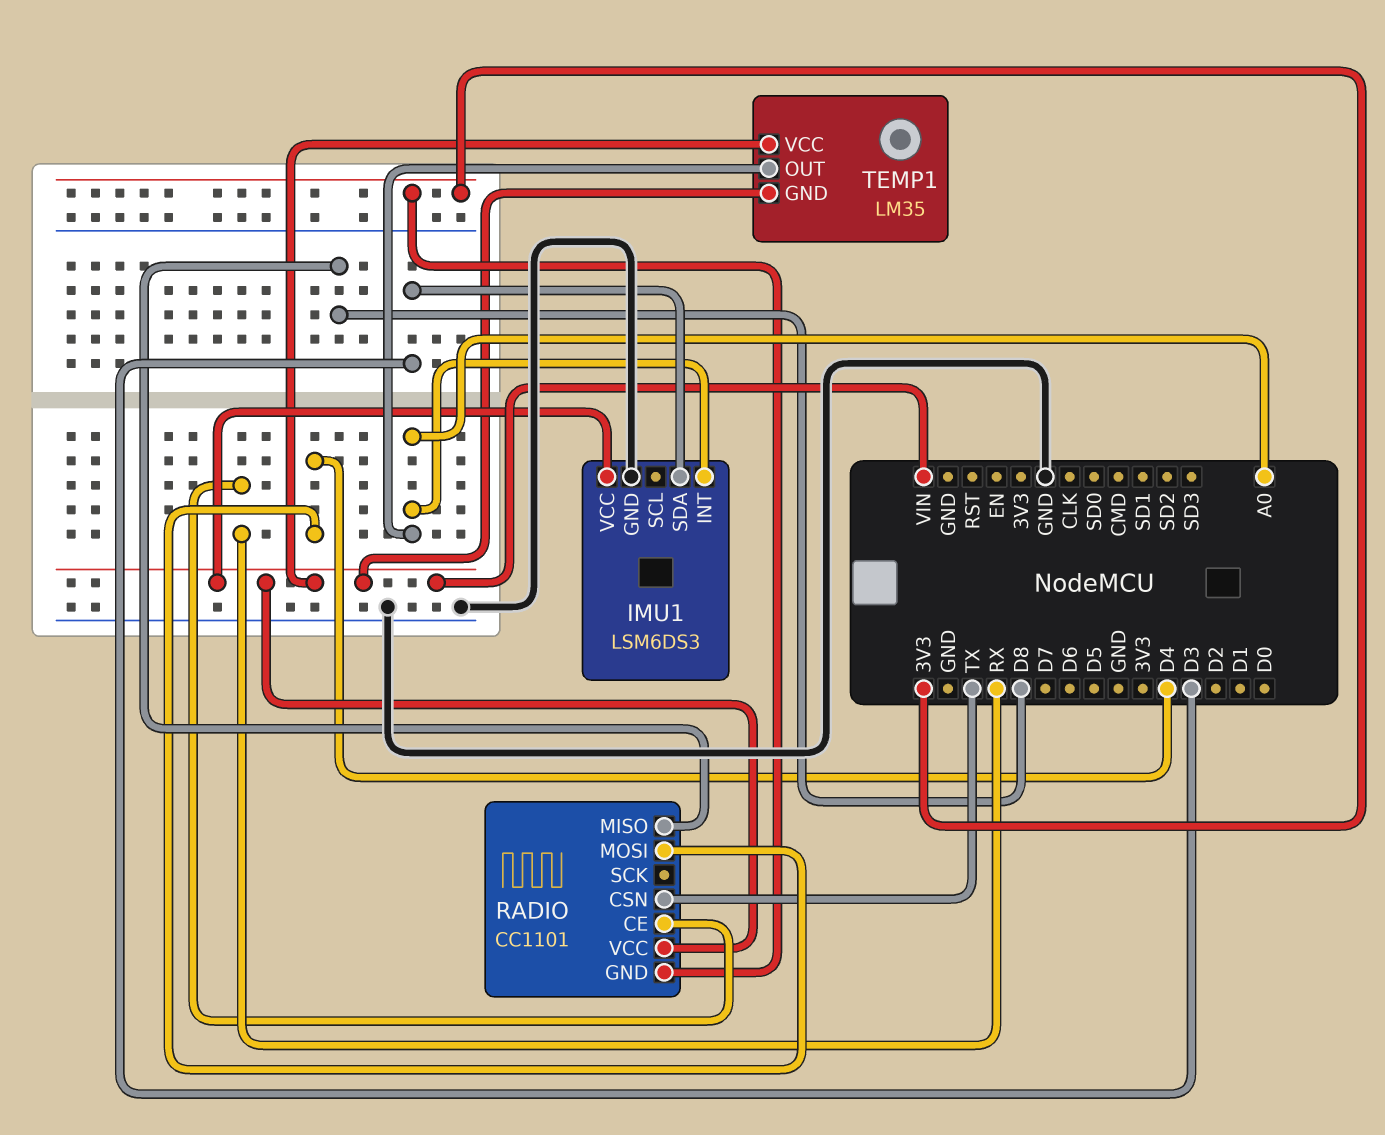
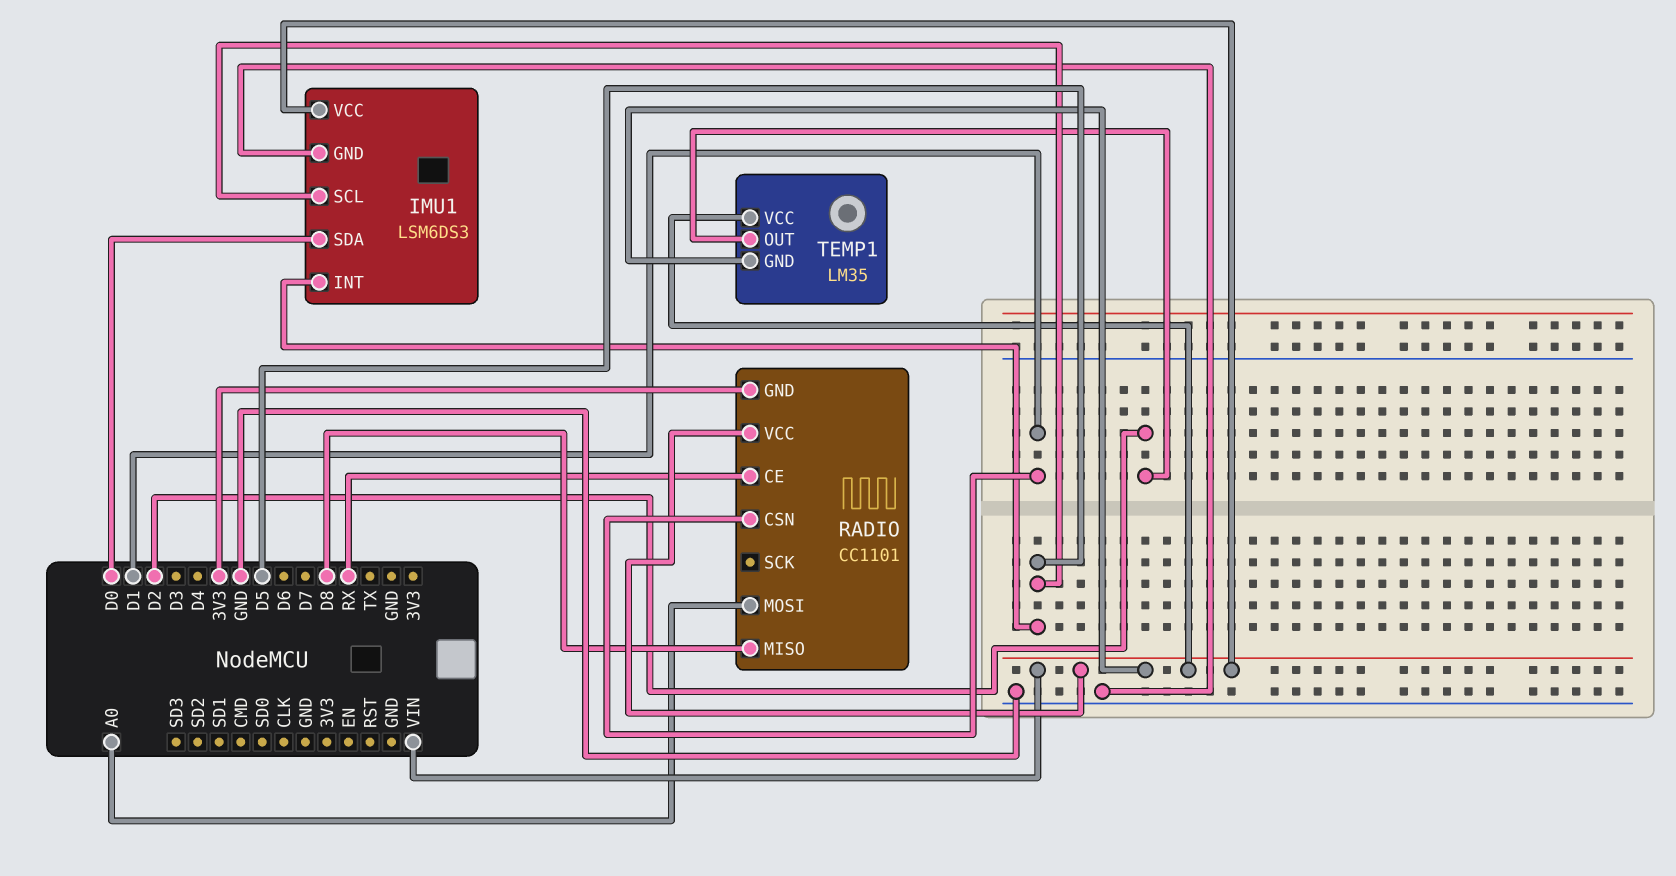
IMU1 pin INT: A0 -> D5
IMU1 pin SCL: none -> D5
IMU1 pin SDA: D3 -> D0
RADIO pin CSN: TX -> D1
RADIO pin MOSI: D4 -> A0
TEMP1 pin OUT: A0 -> D2

